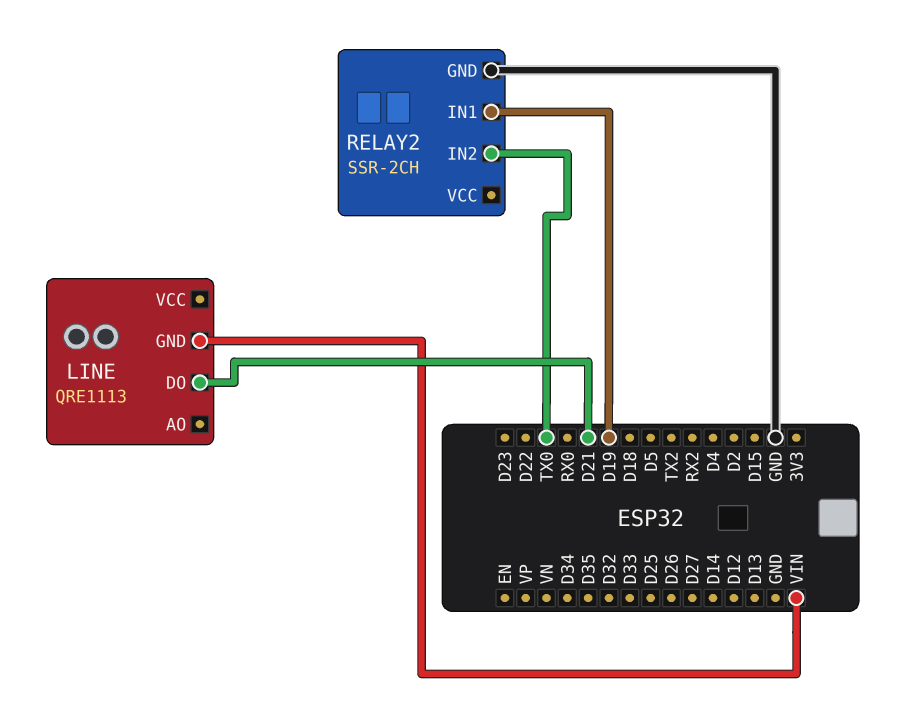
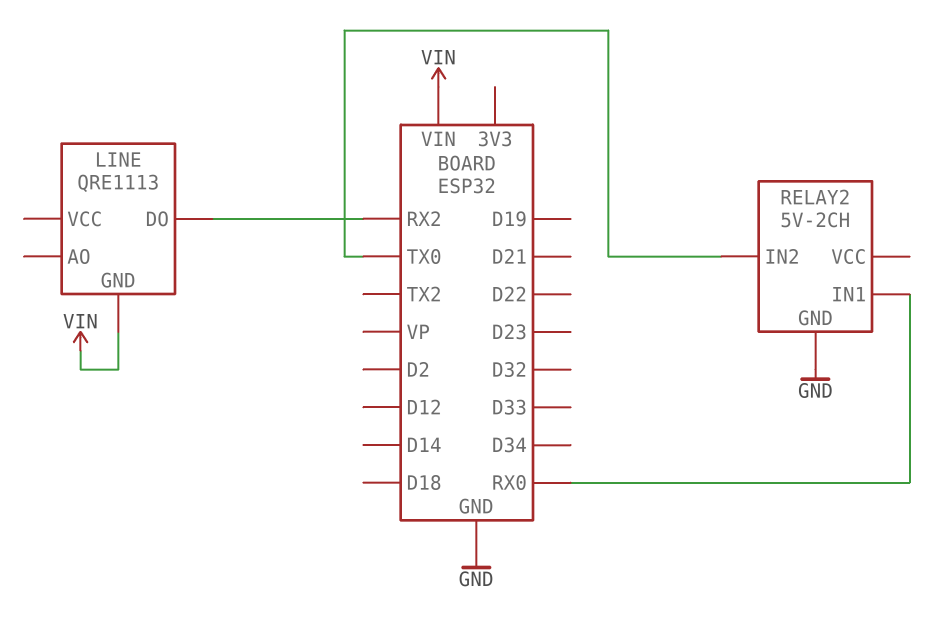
LINE pin DO: D21 -> RX2
RELAY2: SSR-2CH -> 5V-2CH
RELAY2 pin IN1: D19 -> RX0

